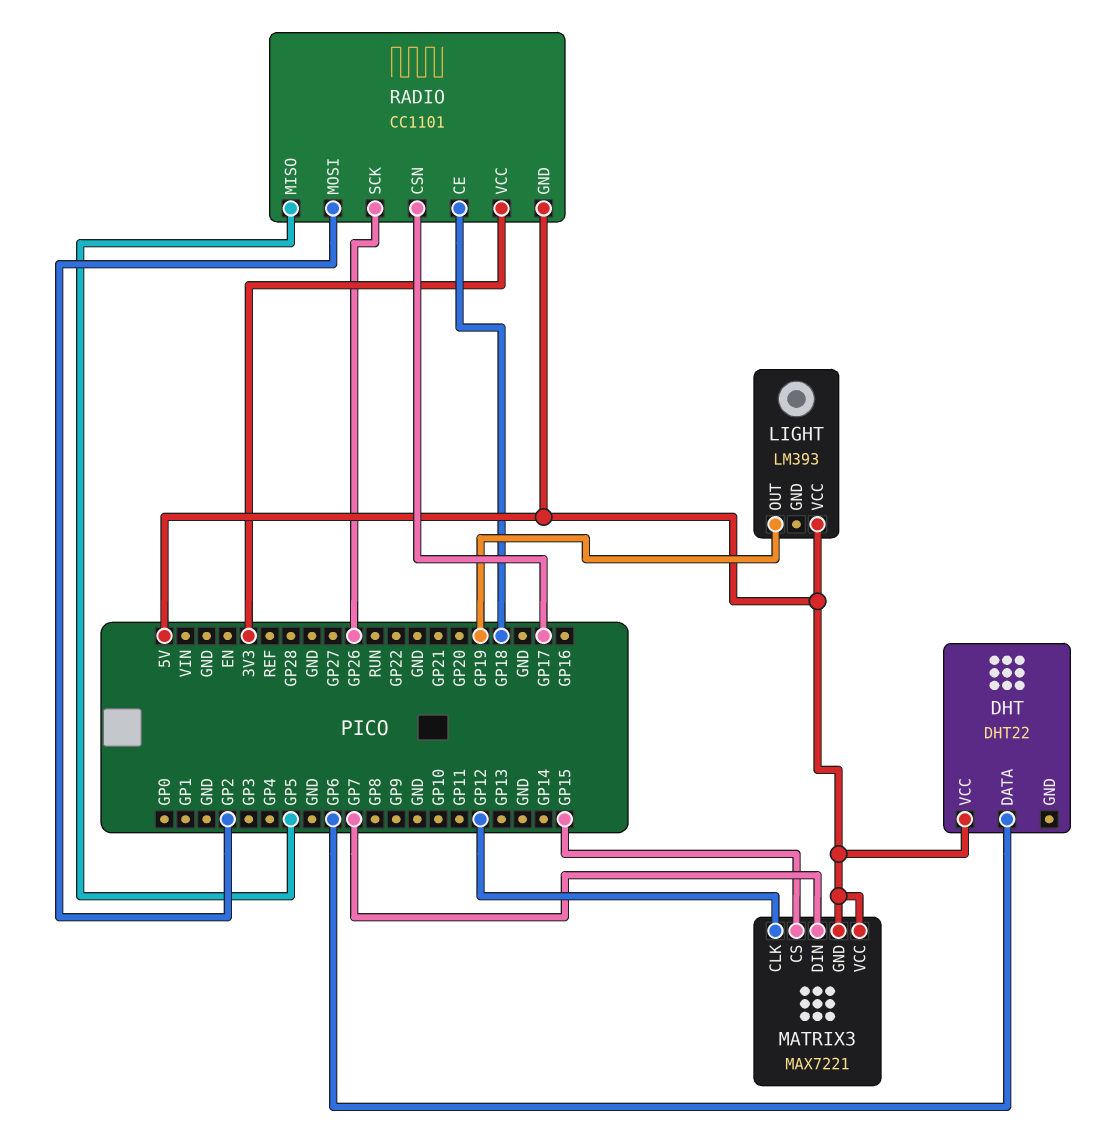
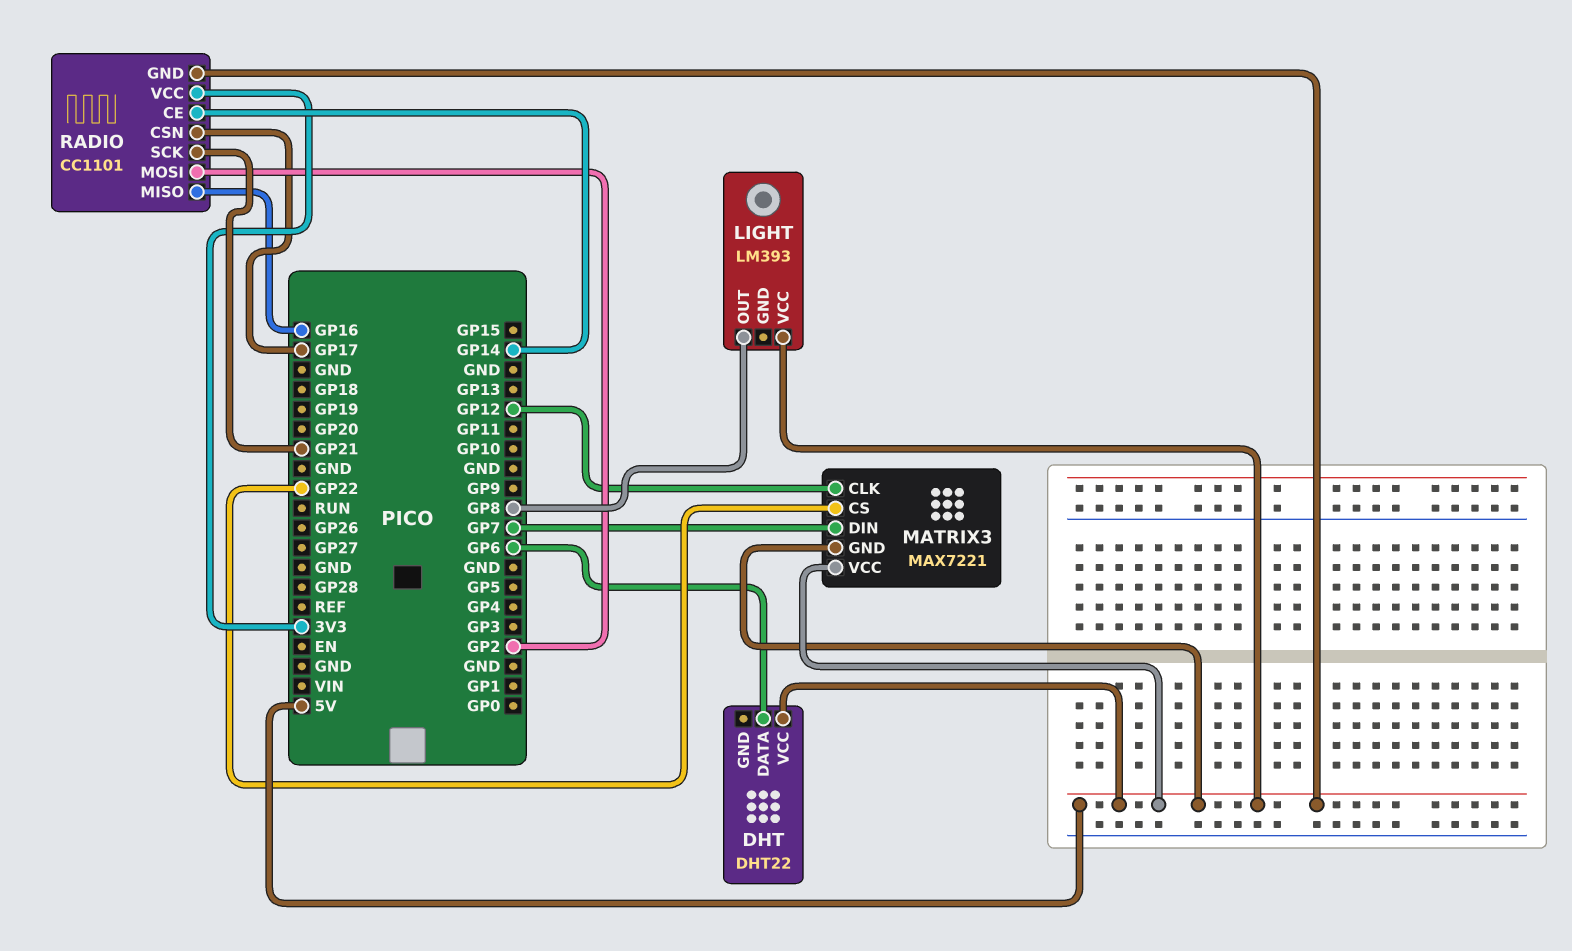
LIGHT pin OUT: GP19 -> GP8
MATRIX3 pin CS: GP15 -> GP22
RADIO pin CE: GP18 -> GP14
RADIO pin MISO: GP5 -> GP16
RADIO pin SCK: GP26 -> GP21

